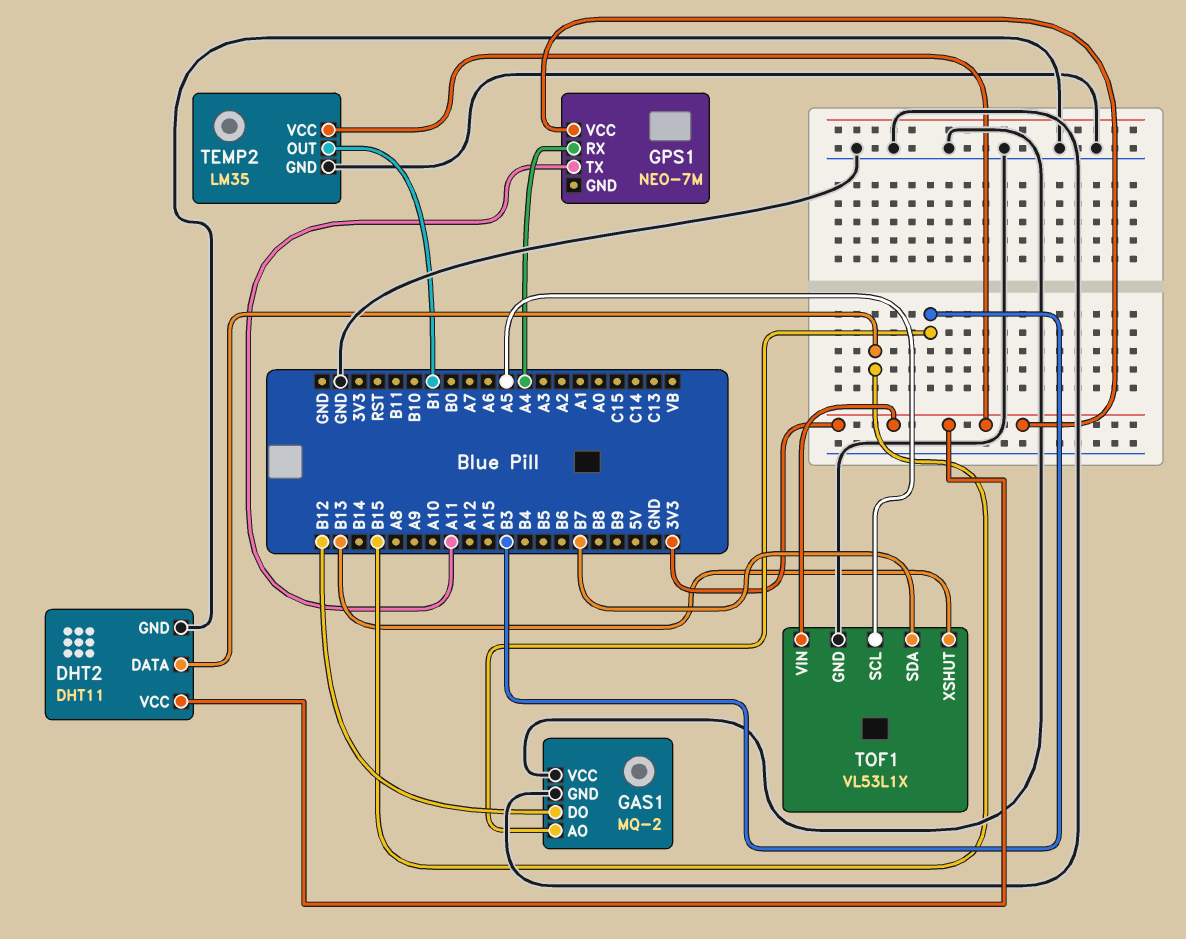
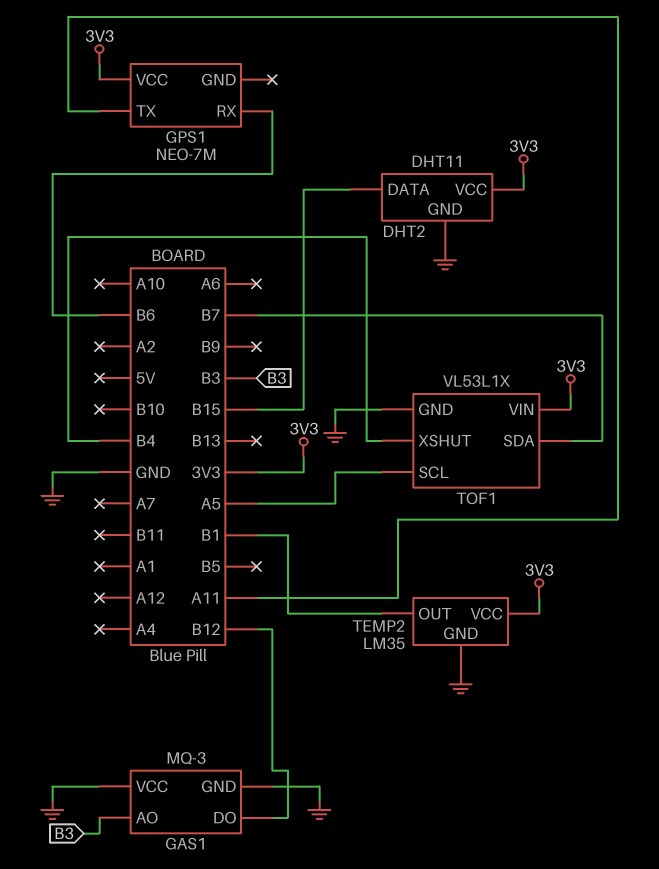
GAS1: MQ-2 -> MQ-3
GPS1 pin RX: A4 -> B6
TOF1 pin XSHUT: B13 -> B4

